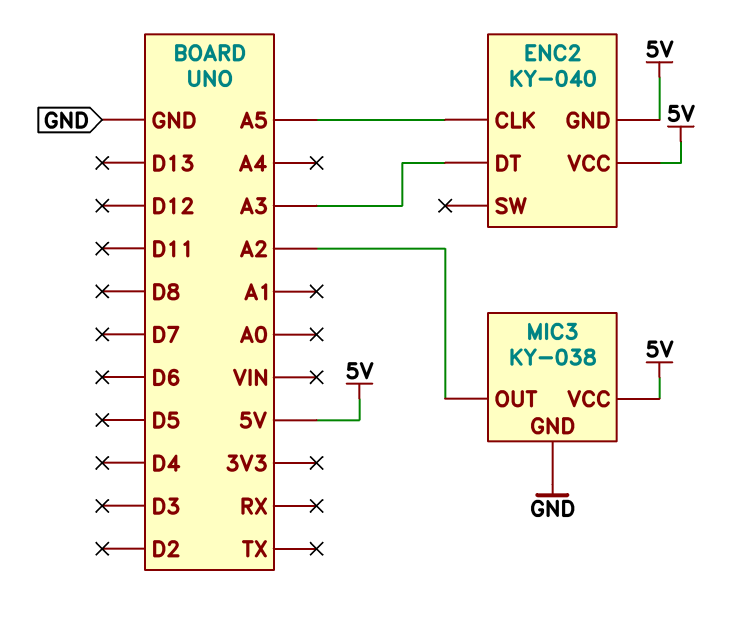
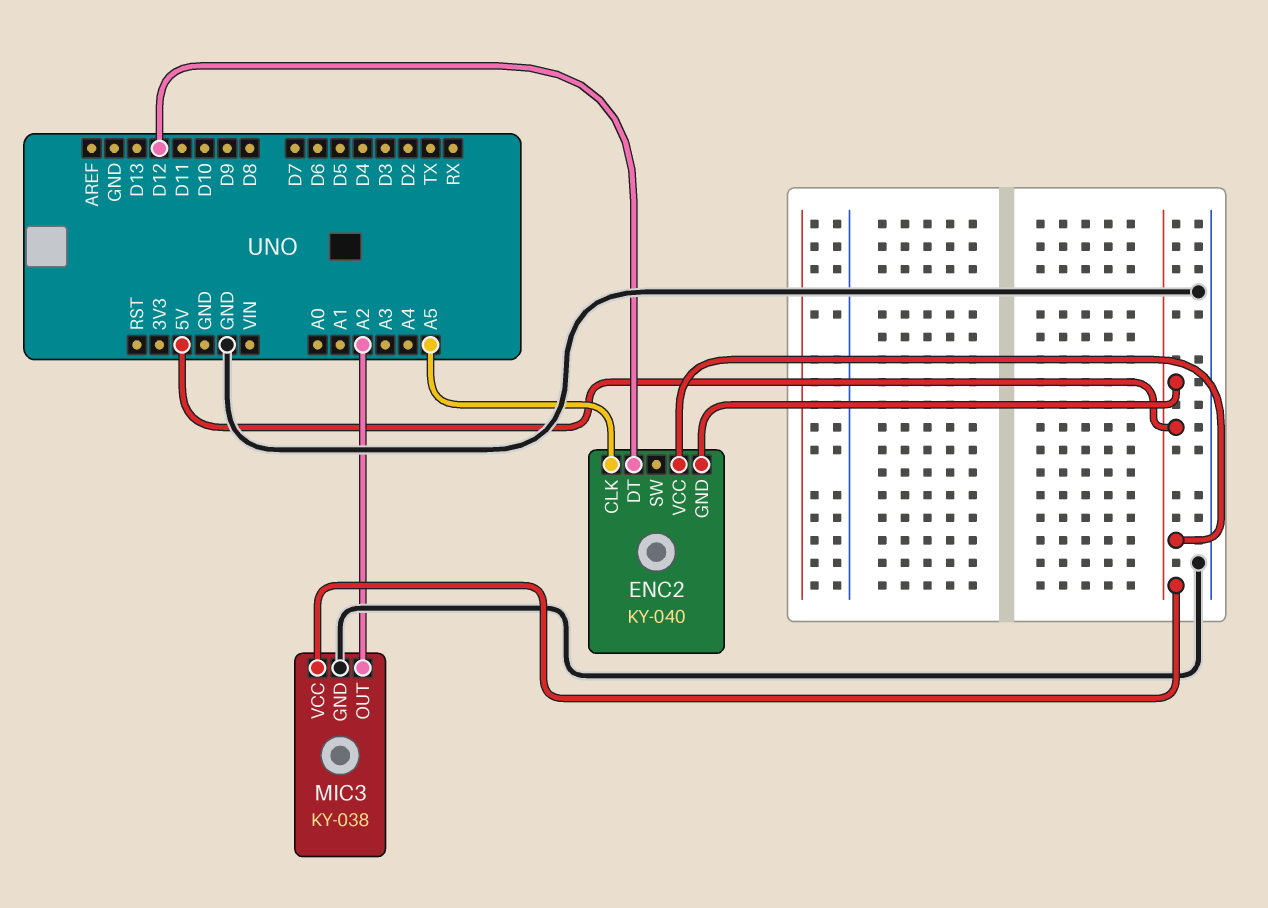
ENC2 pin DT: A3 -> D12

